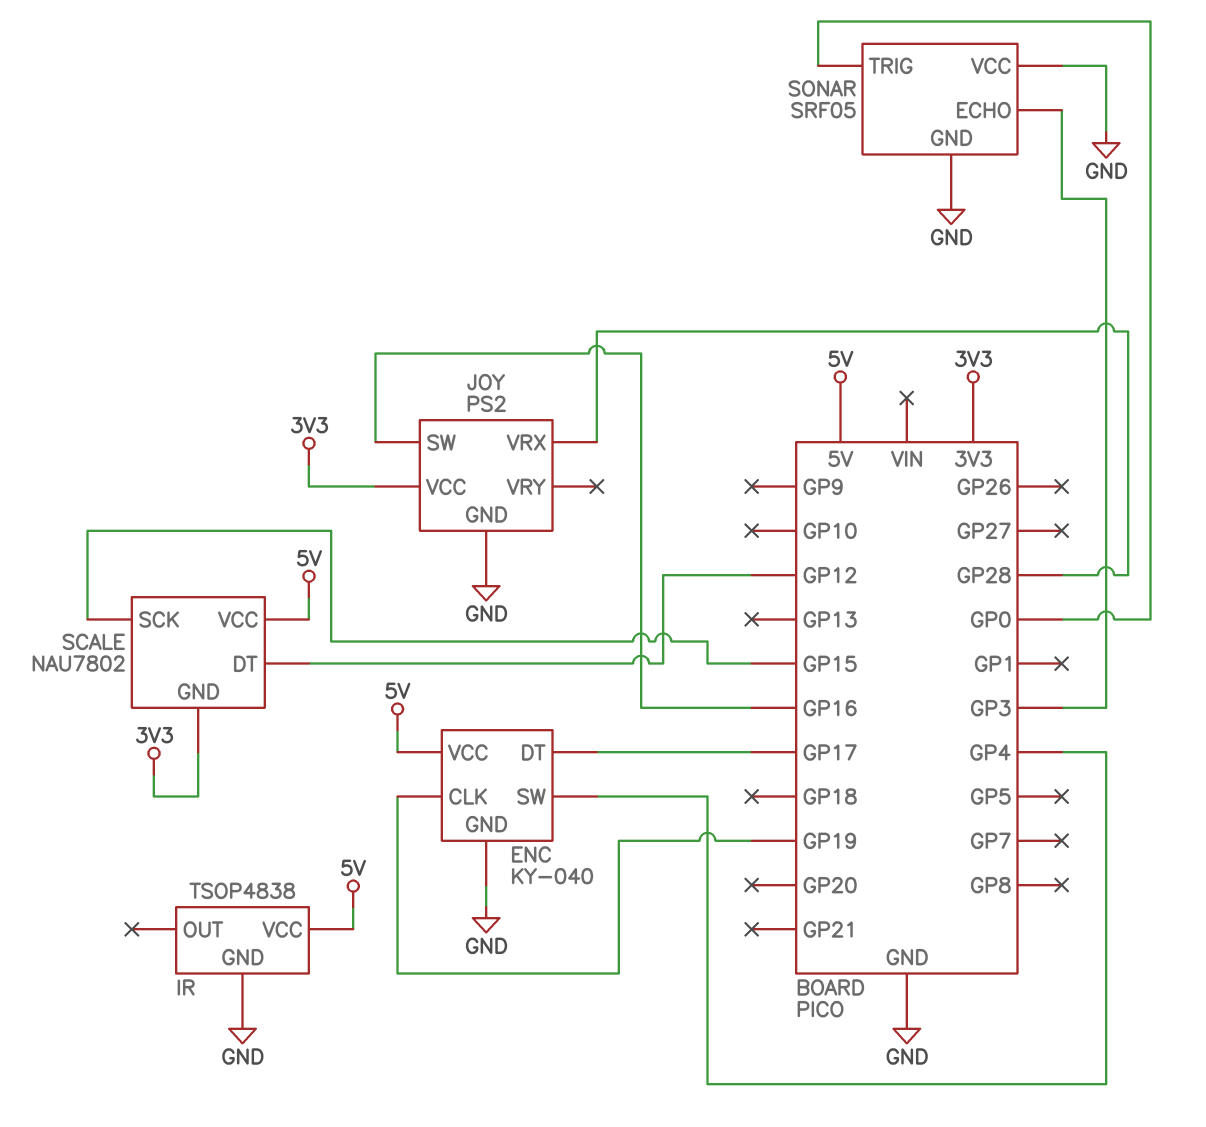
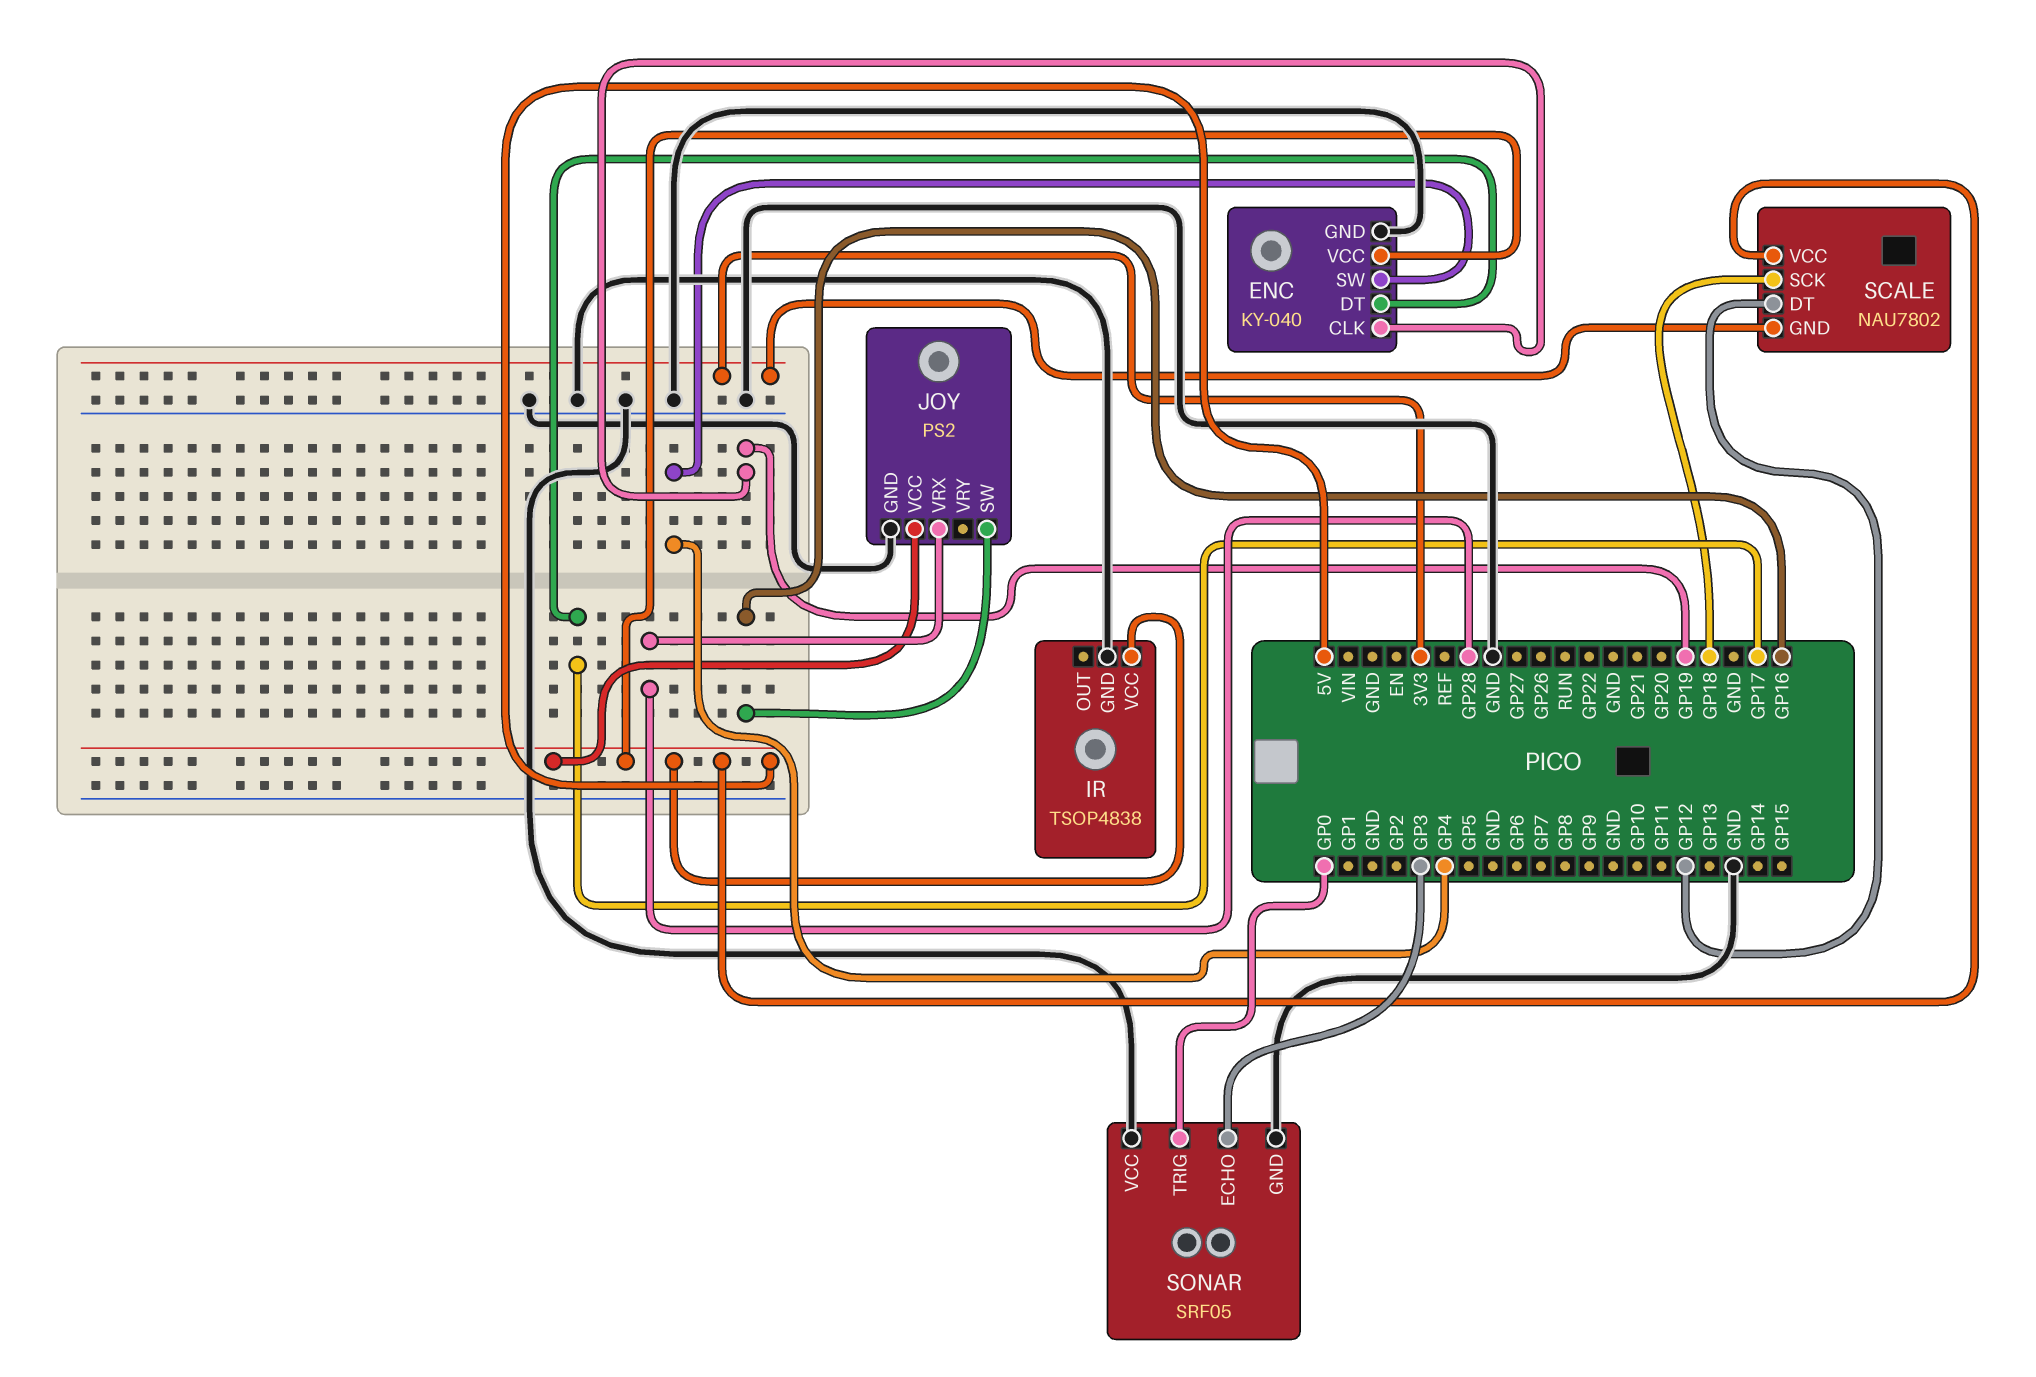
JOY pin VCC: 3V3 -> 5V
SCALE pin SCK: GP15 -> GP18

